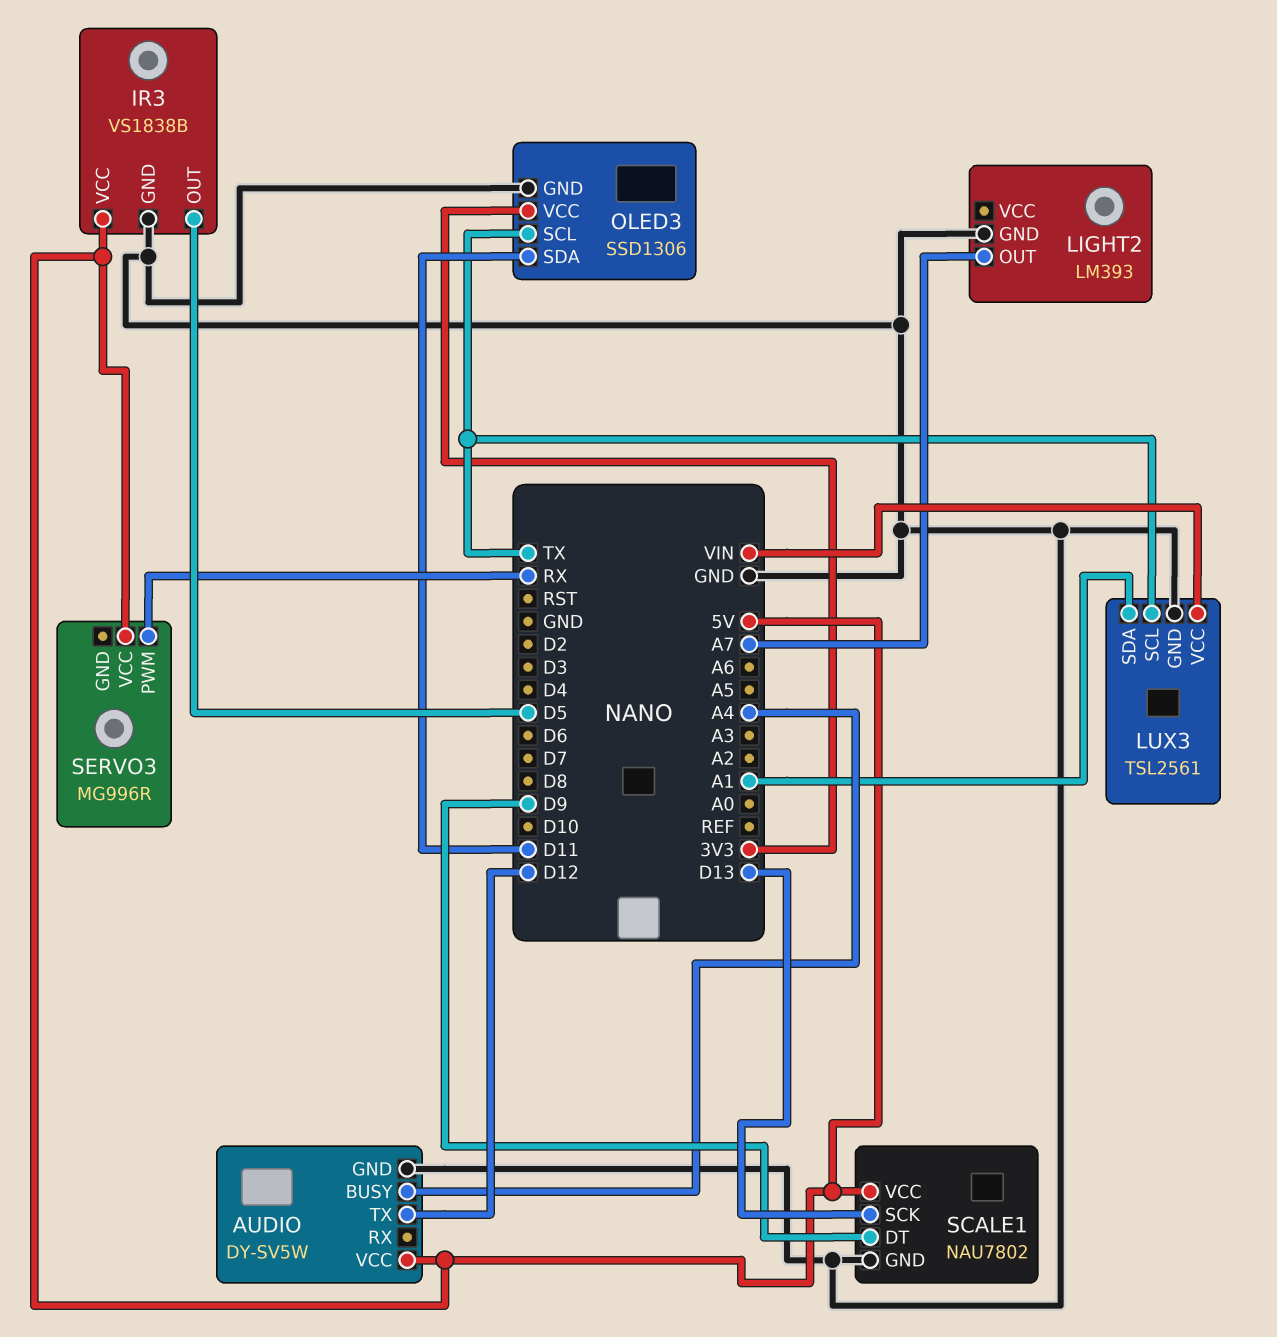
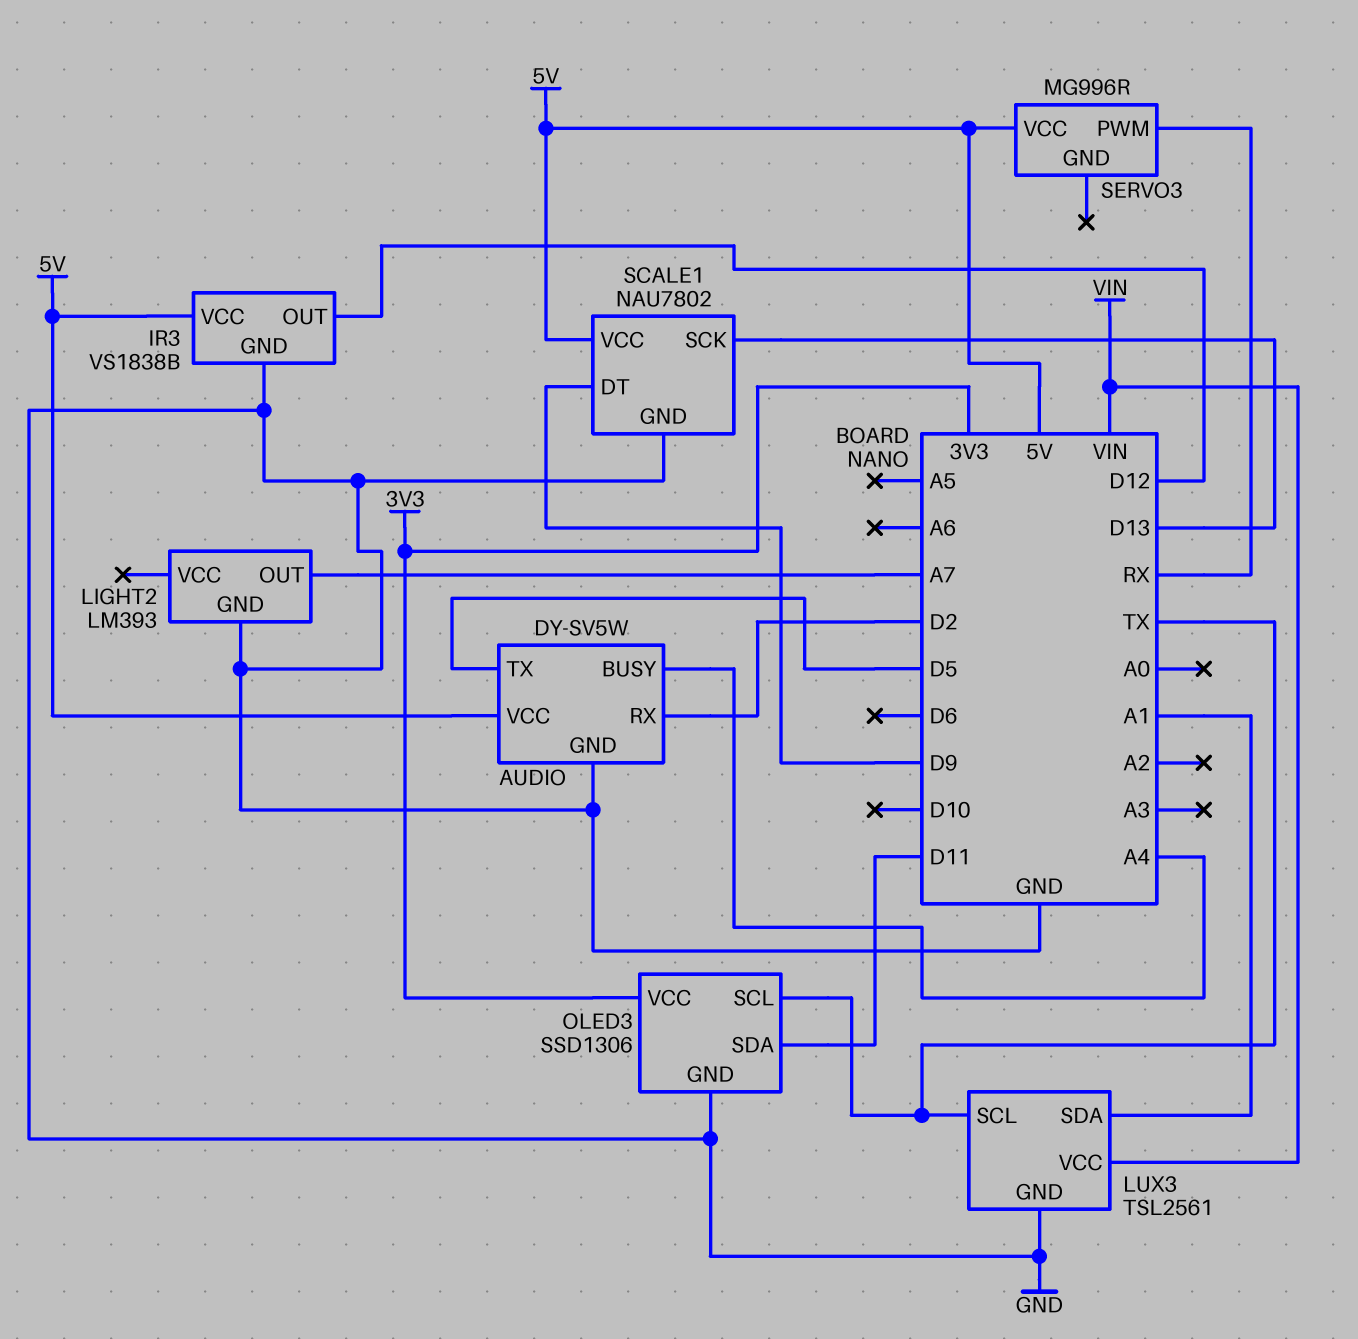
AUDIO pin RX: none -> D2
AUDIO pin TX: D12 -> D5
IR3 pin OUT: D5 -> D12

